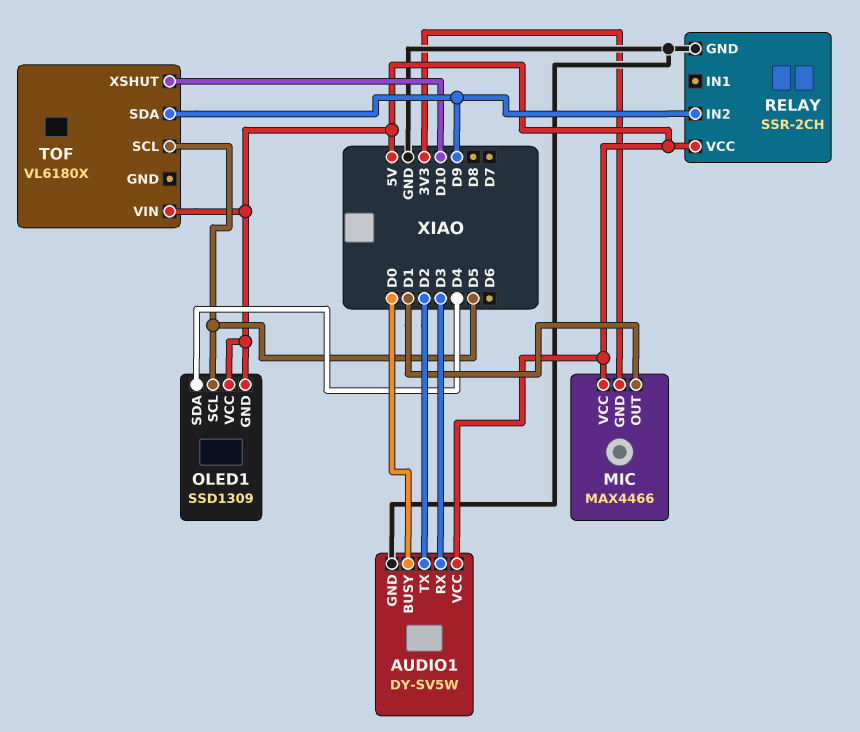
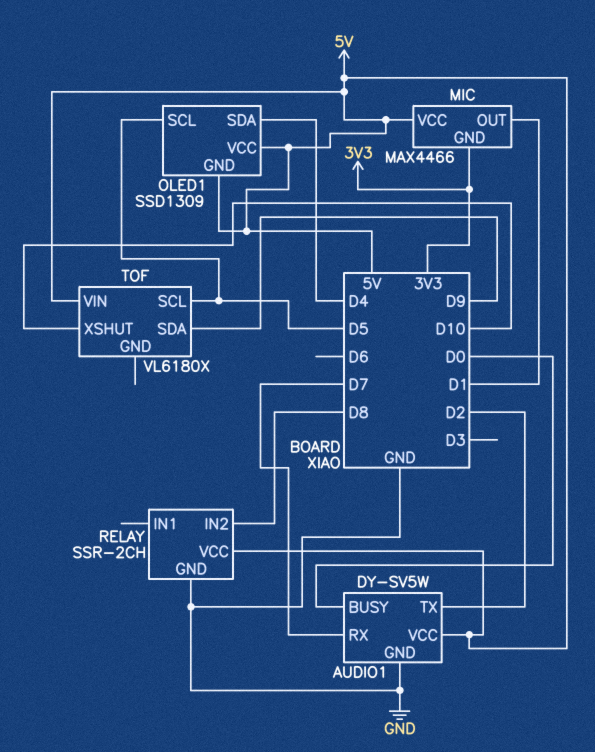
AUDIO1 pin RX: D3 -> D7
RELAY pin IN2: D9 -> D8

